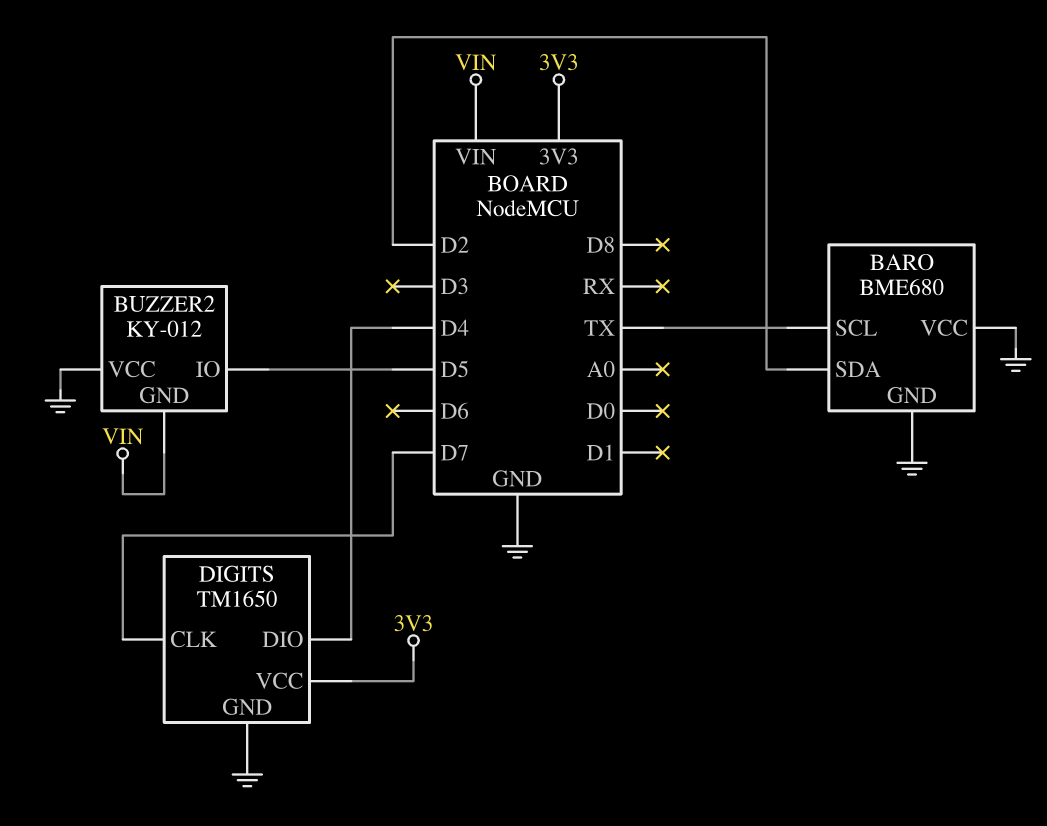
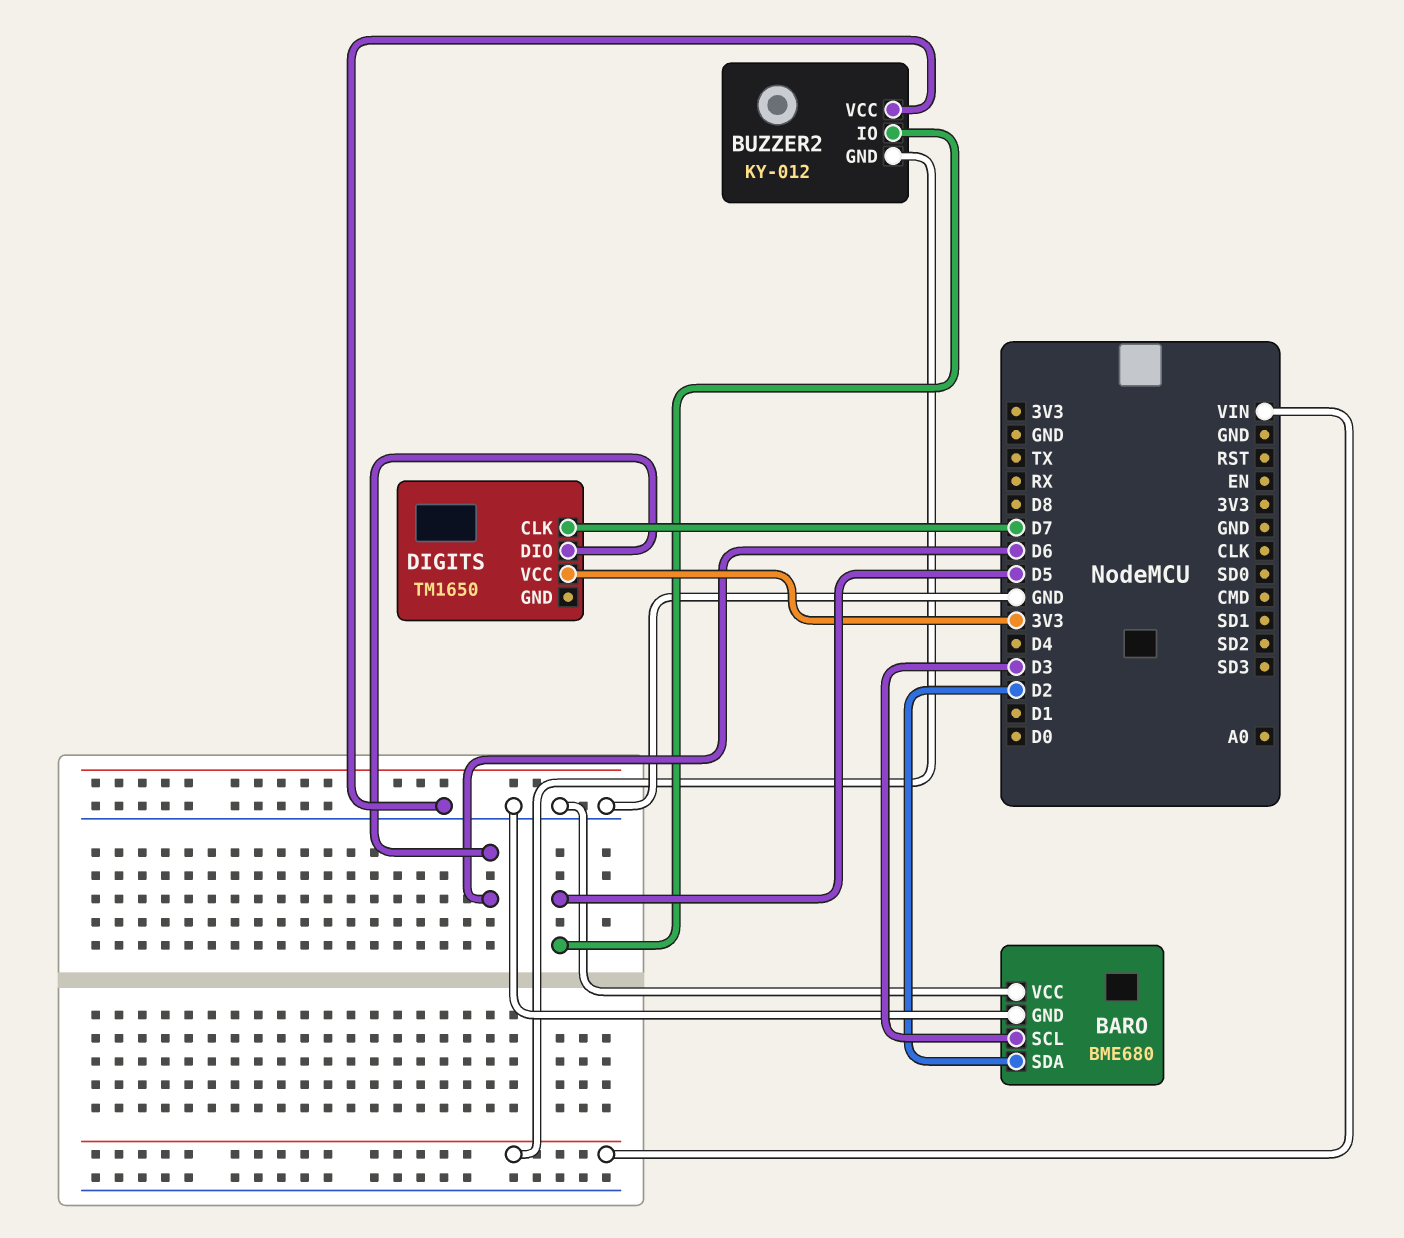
BARO pin SCL: TX -> D3
DIGITS pin DIO: D4 -> D6
DIGITS pin GND: GND -> none

